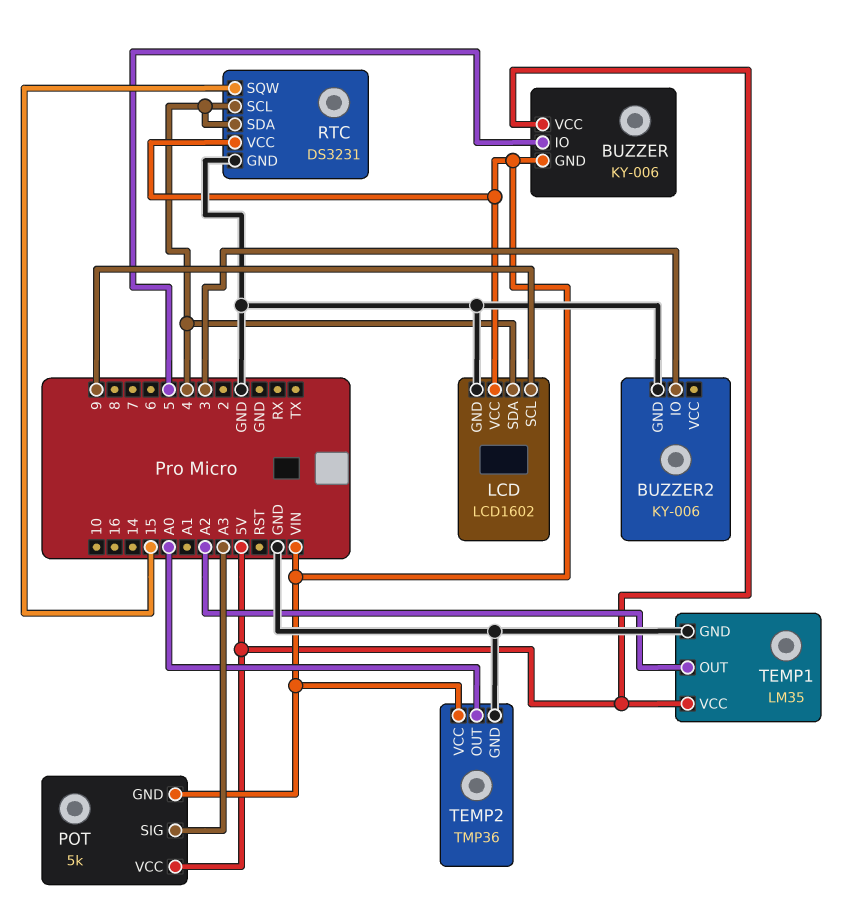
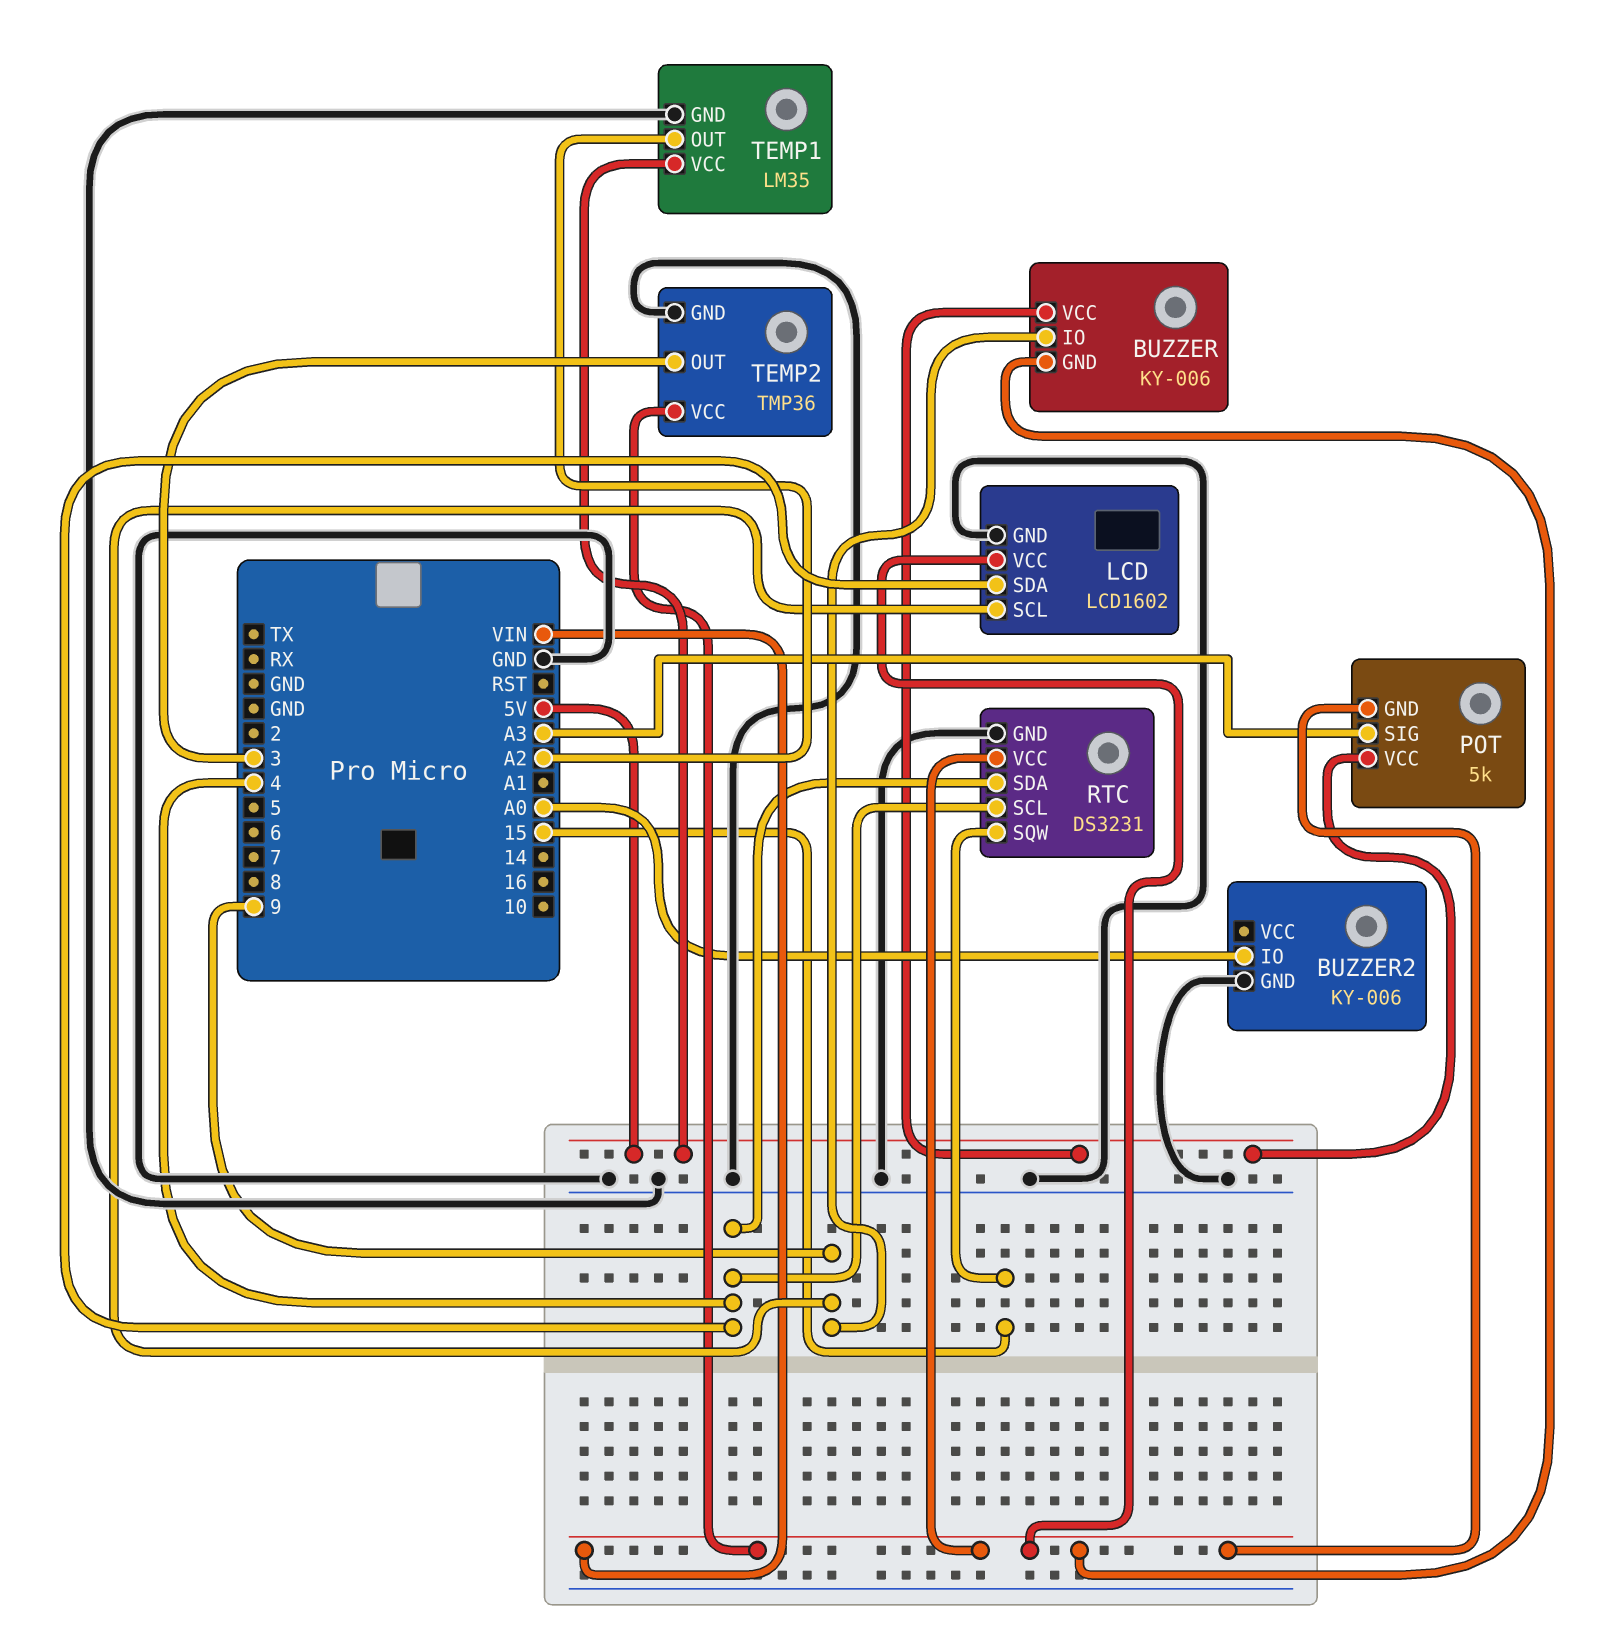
BUZZER pin IO: 5 -> 9
BUZZER2 pin IO: 3 -> A0
TEMP2 pin OUT: A0 -> 3

